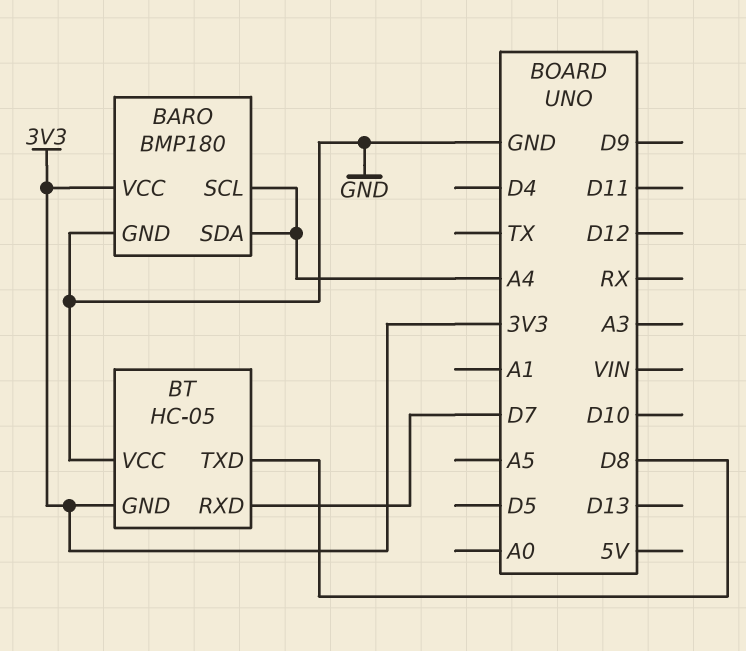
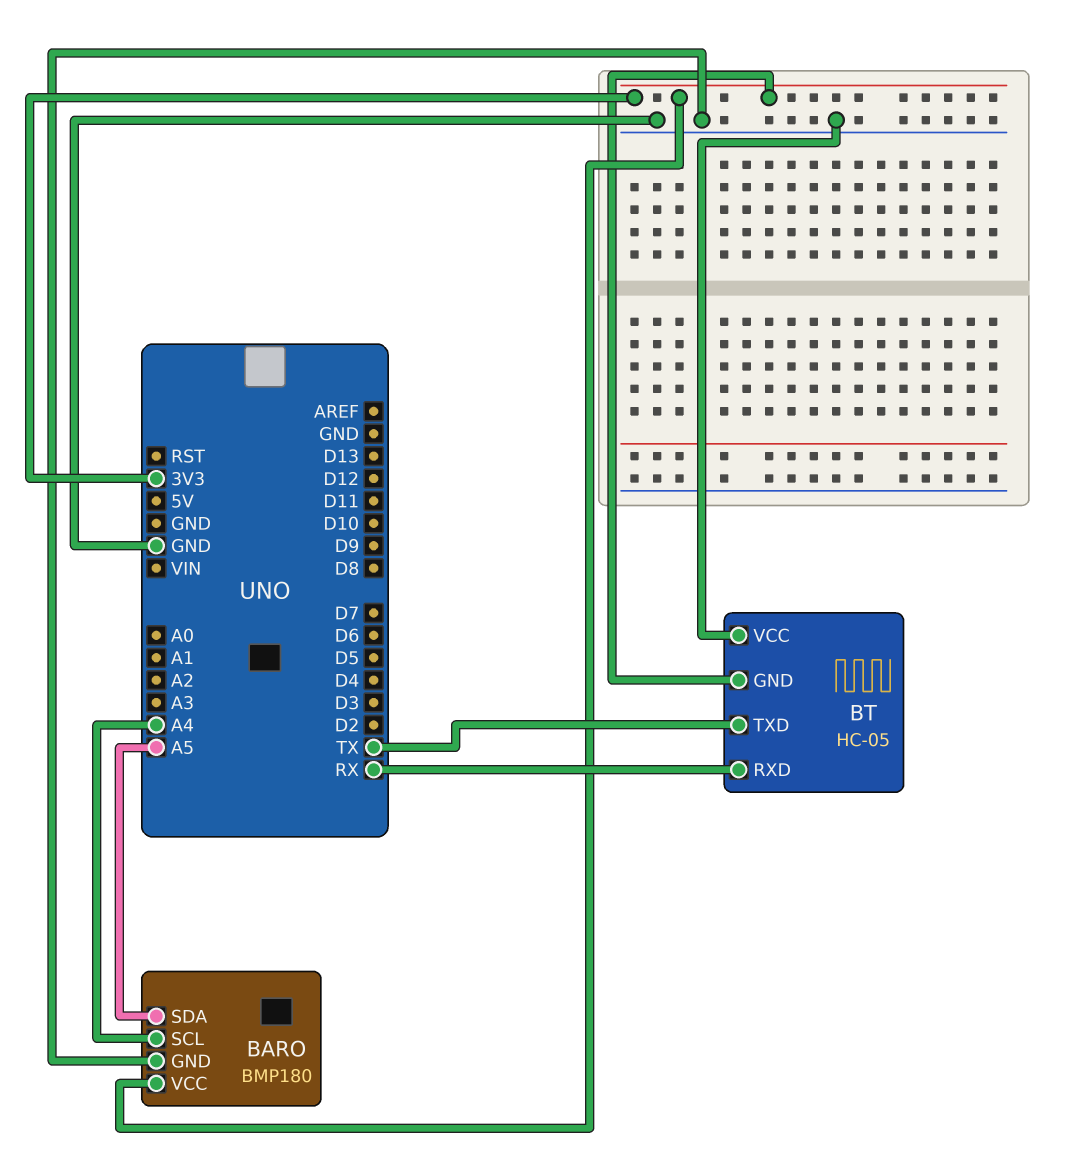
BARO pin SDA: A4 -> A5
BT pin RXD: D7 -> RX
BT pin TXD: D8 -> TX

